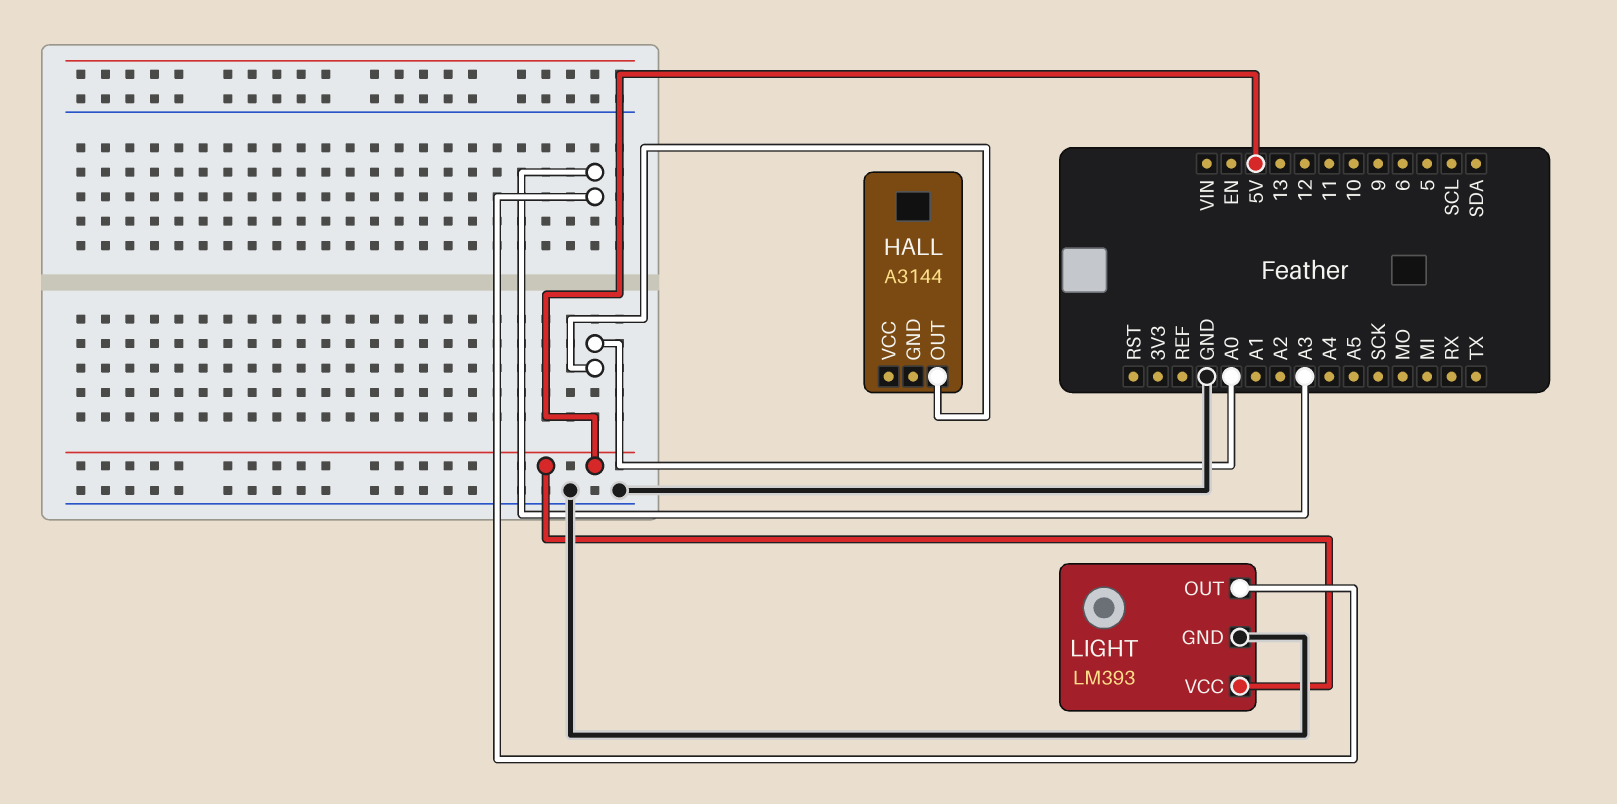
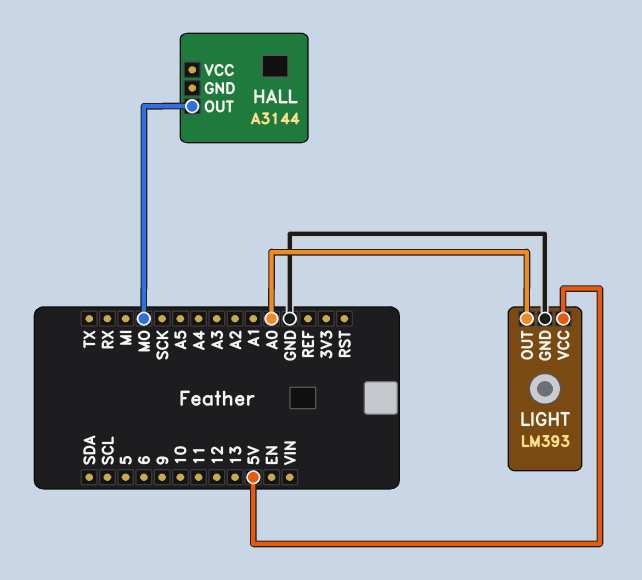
HALL pin OUT: A0 -> MO
LIGHT pin OUT: A3 -> A0

